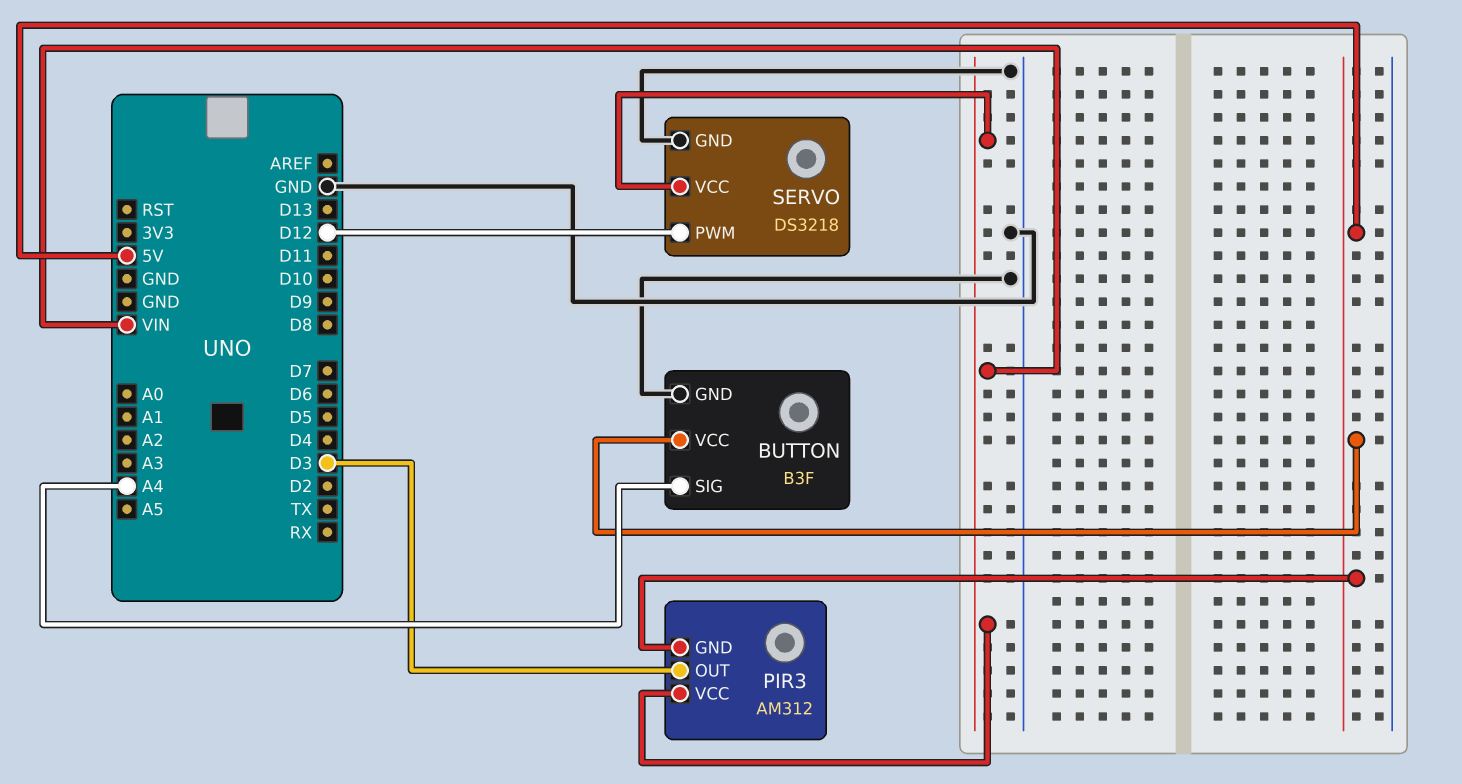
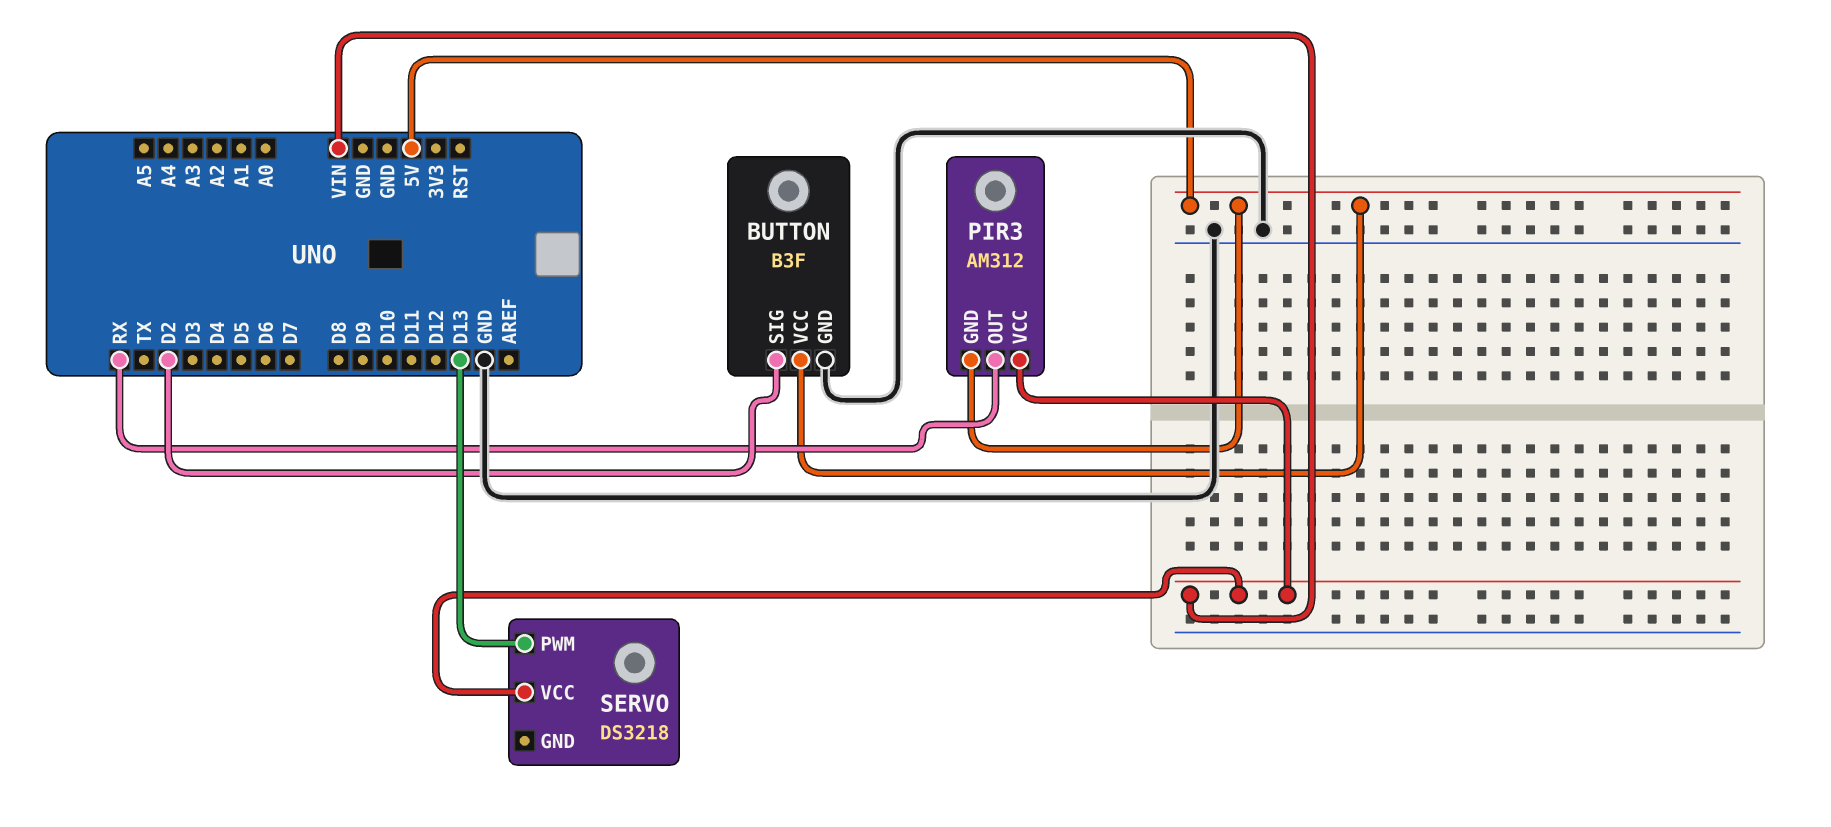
BUTTON pin SIG: A4 -> D2
PIR3 pin OUT: D3 -> RX
SERVO pin GND: GND -> none
SERVO pin PWM: D12 -> D13

